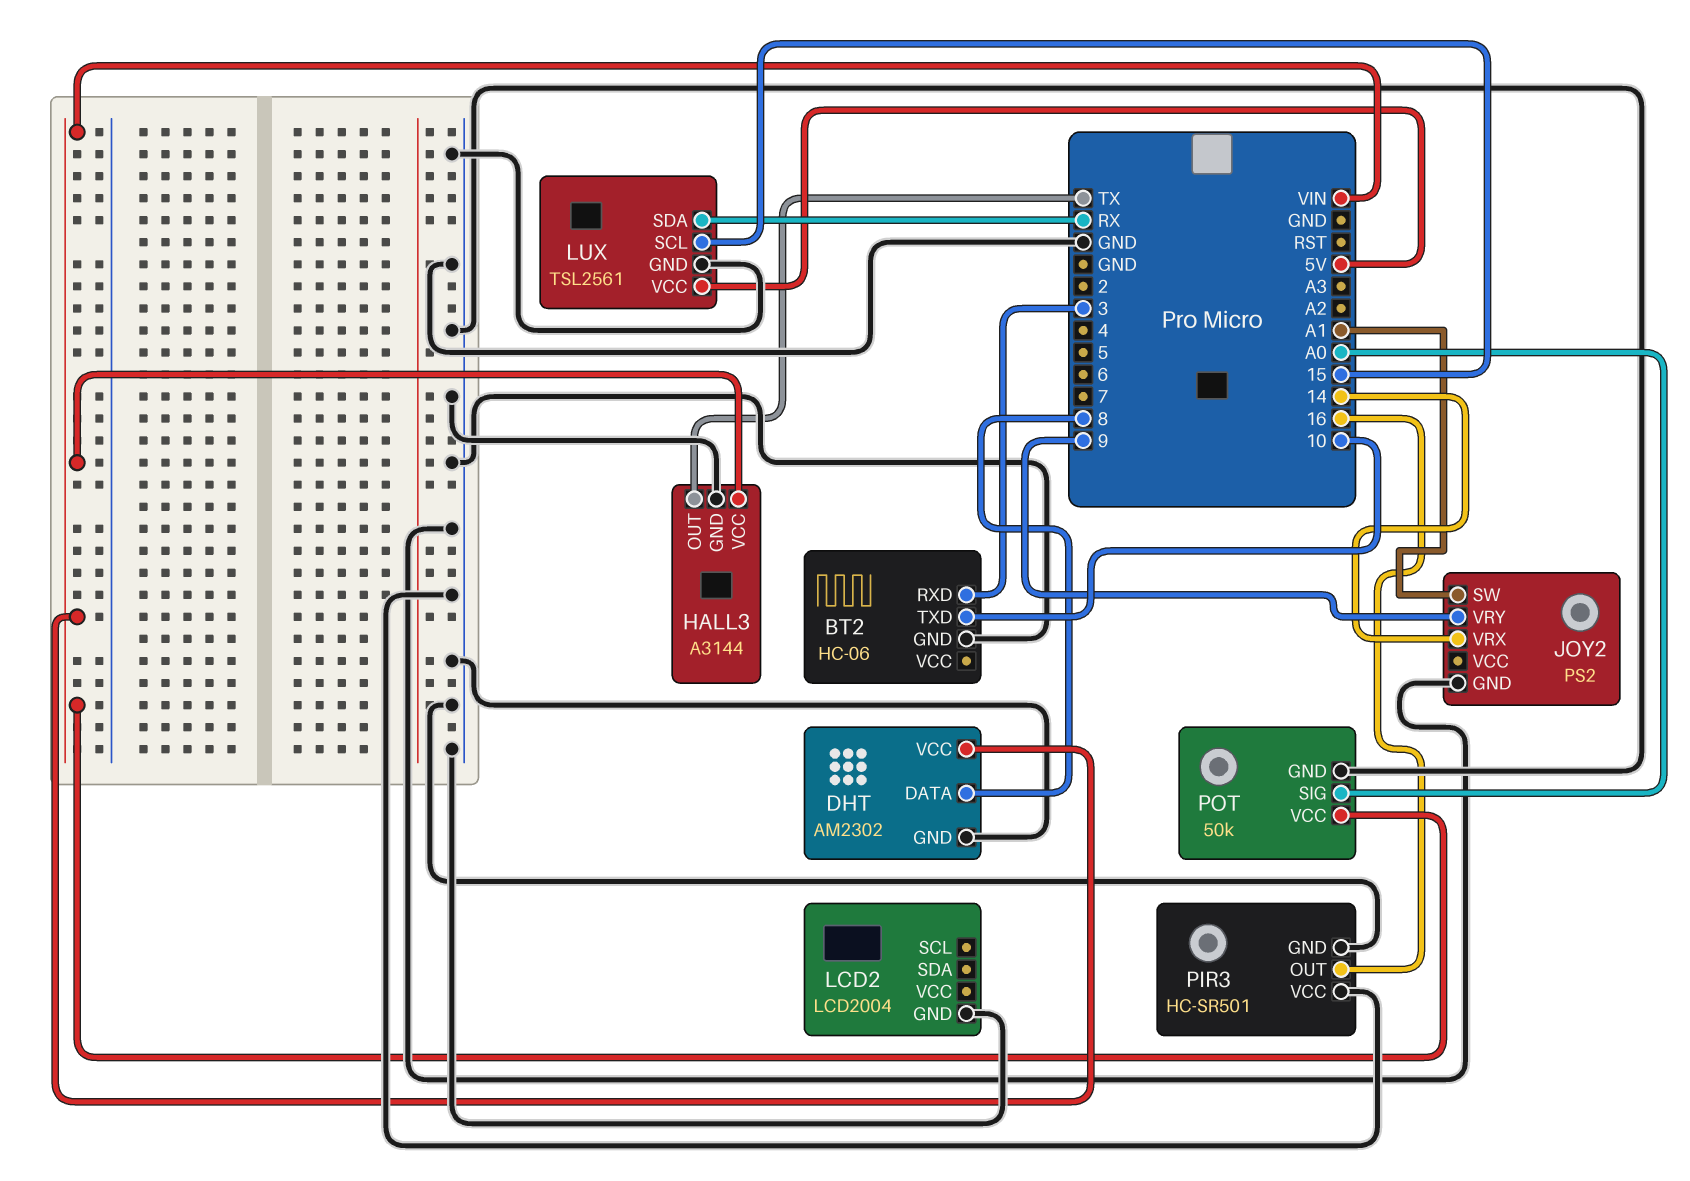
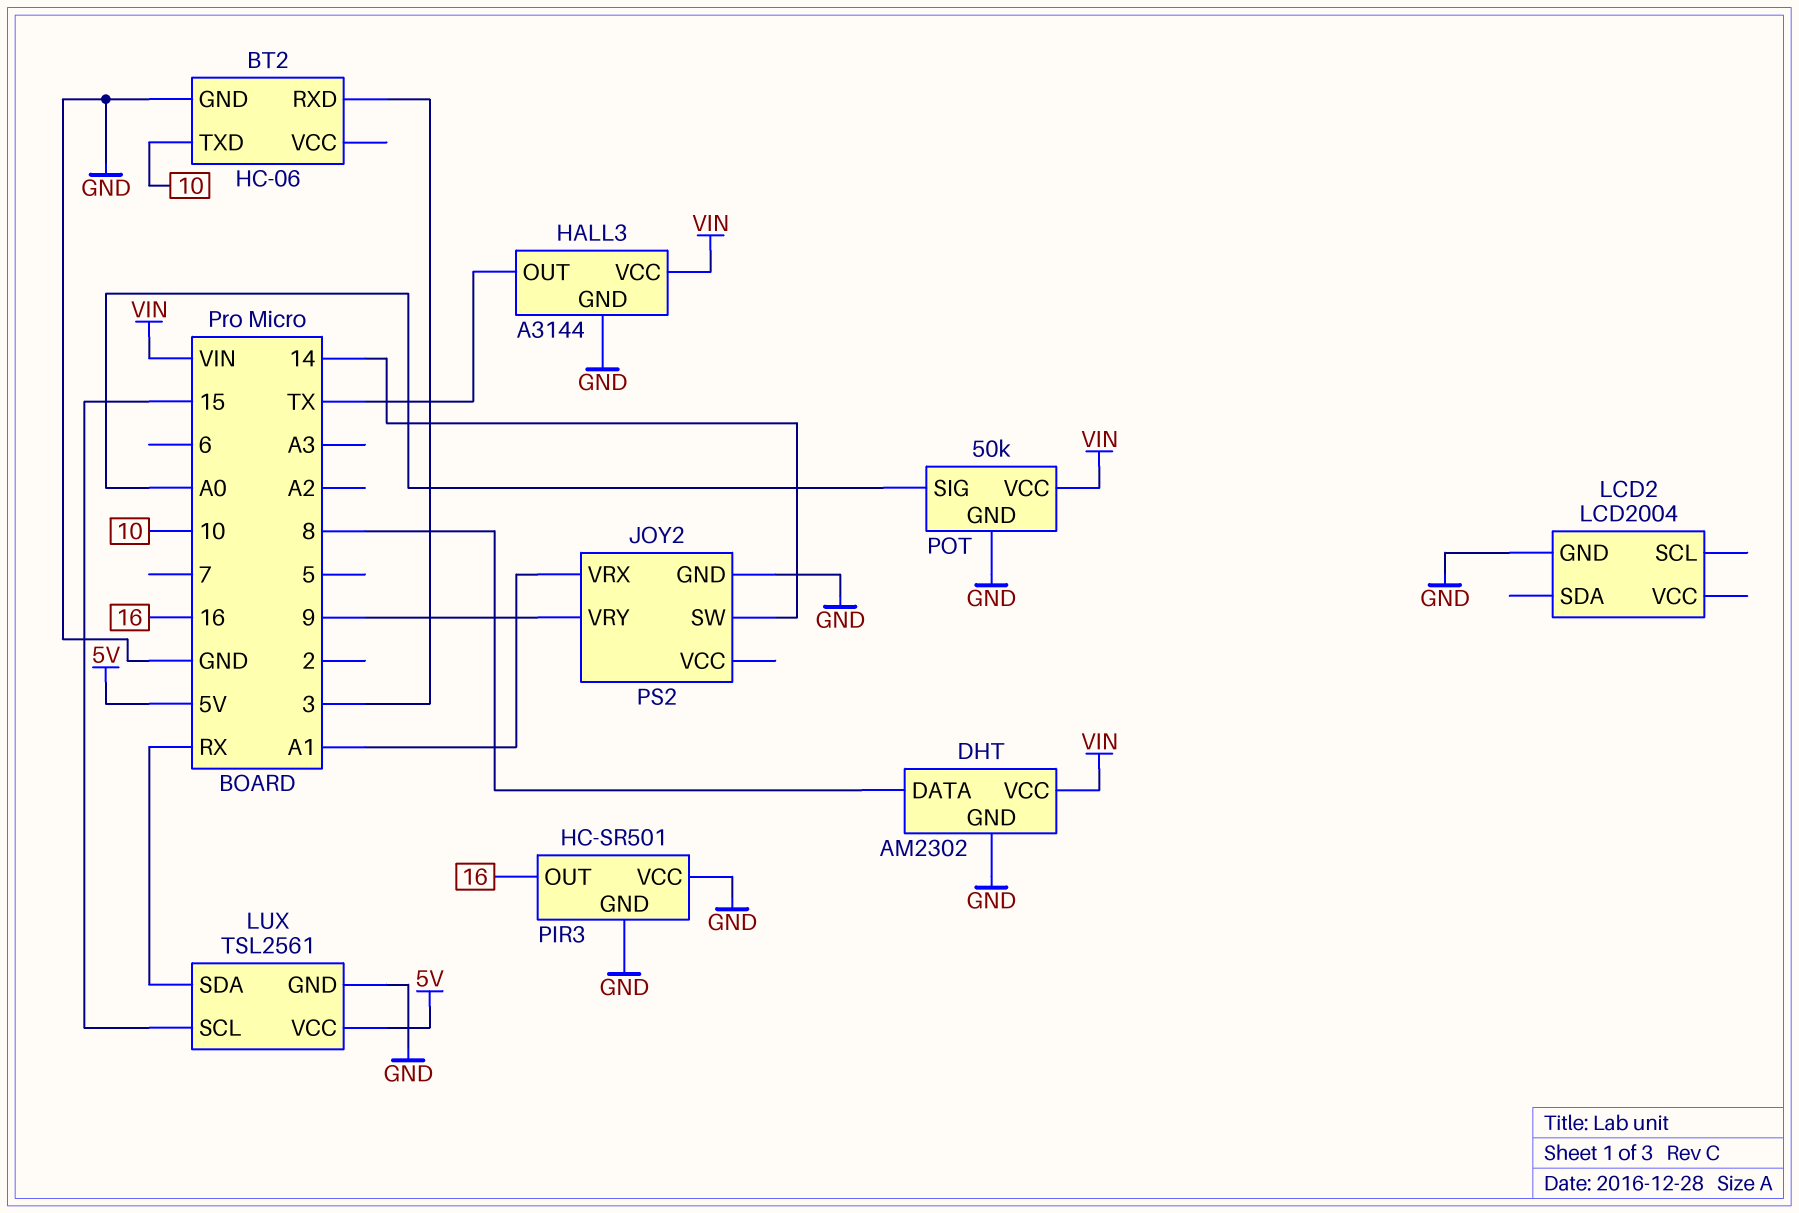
JOY2 pin SW: A1 -> 14
JOY2 pin VRX: 14 -> A1

